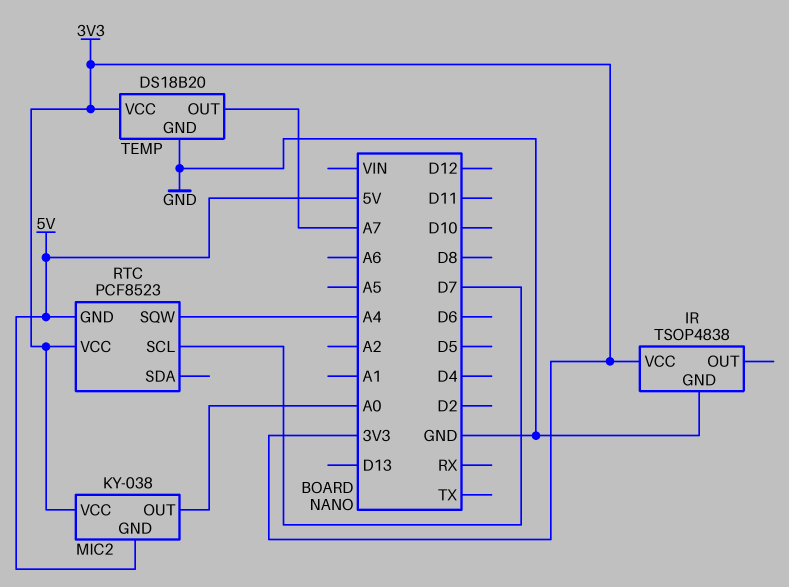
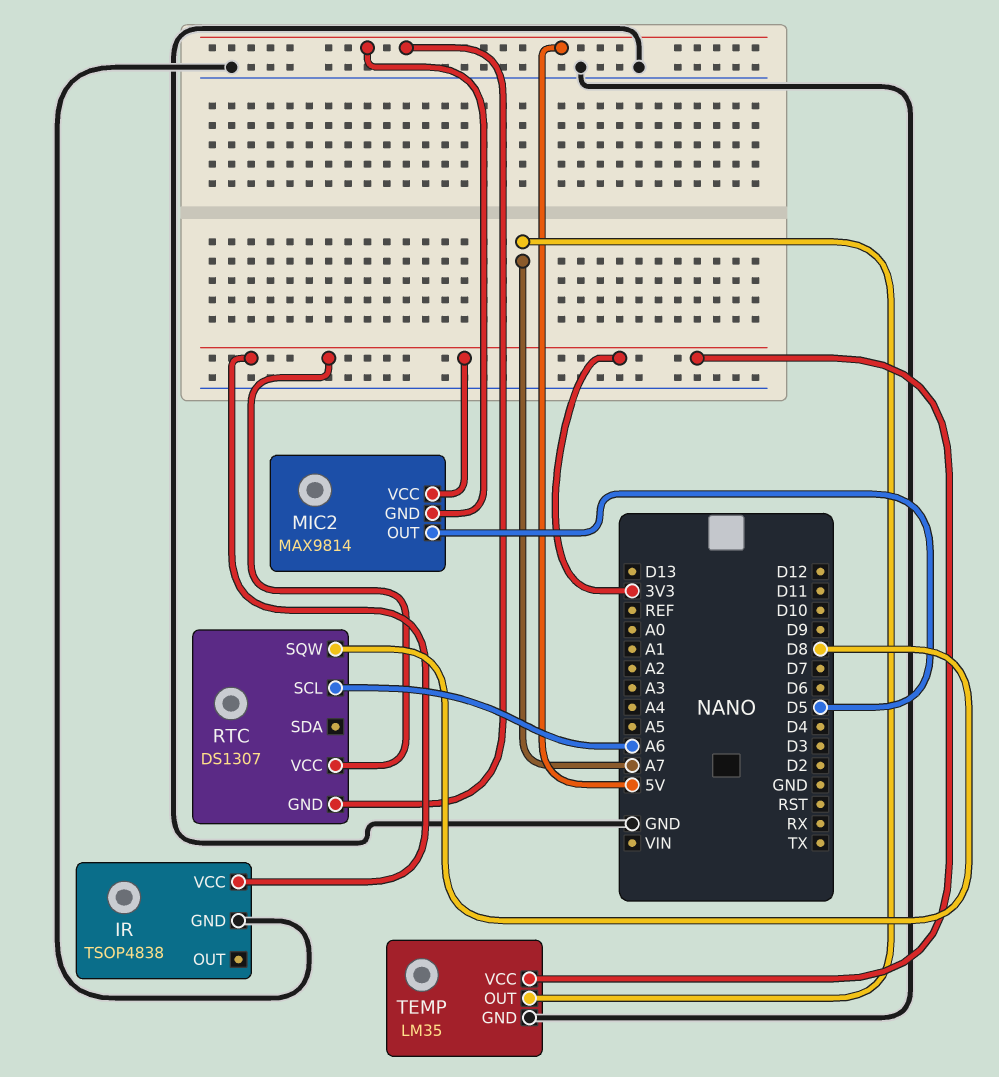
MIC2: KY-038 -> MAX9814
MIC2 pin OUT: A0 -> D5
RTC: PCF8523 -> DS1307
RTC pin SCL: D7 -> A6
RTC pin SQW: A4 -> D8
TEMP: DS18B20 -> LM35

